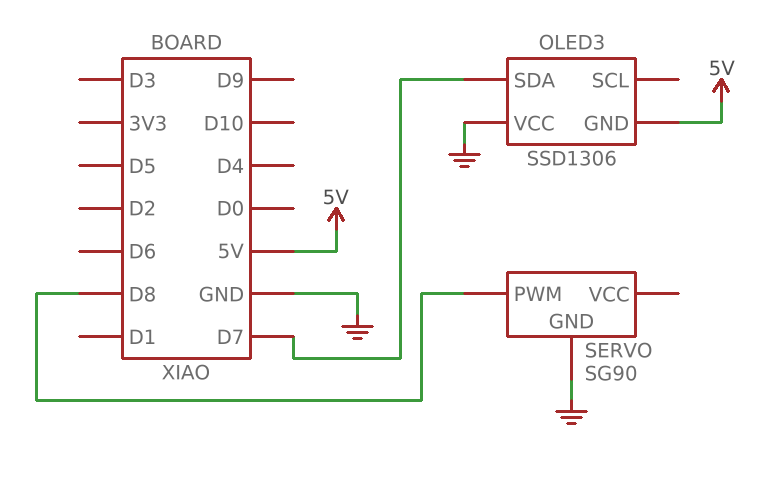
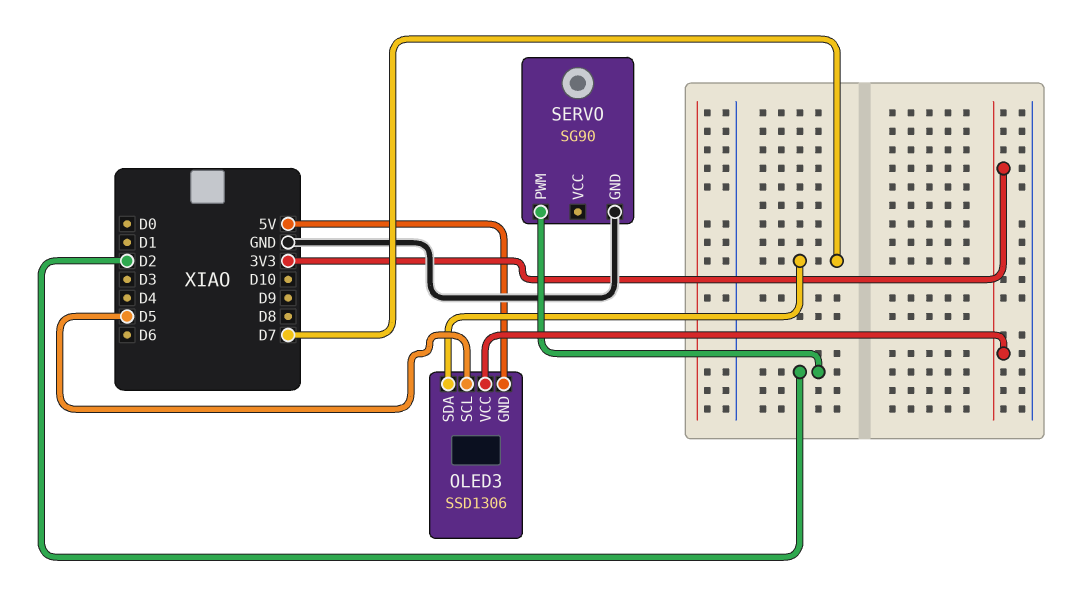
OLED3 pin SCL: none -> D5
OLED3 pin VCC: GND -> 3V3
SERVO pin PWM: D8 -> D2

